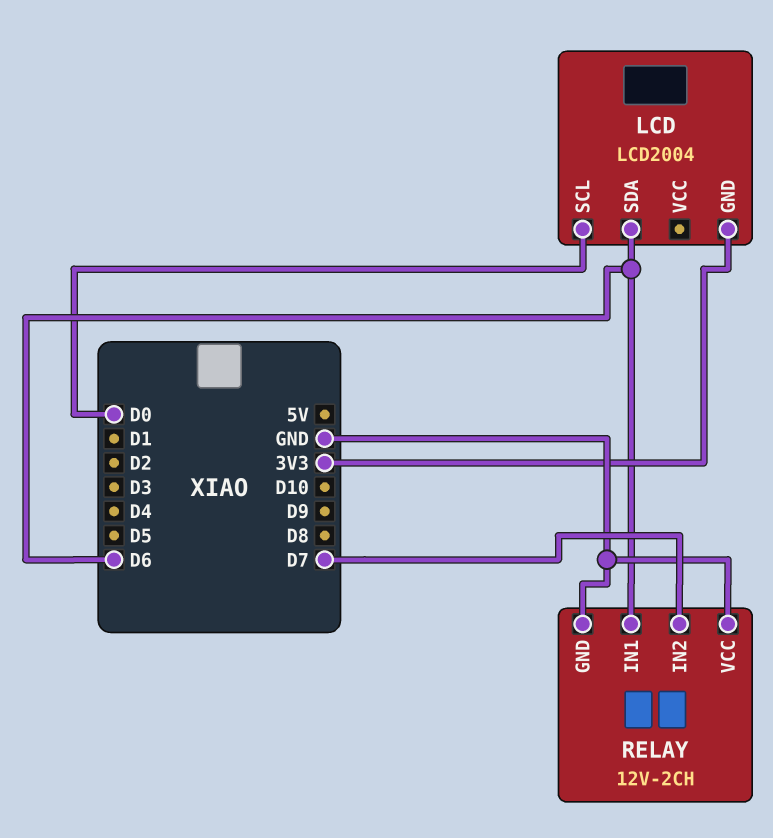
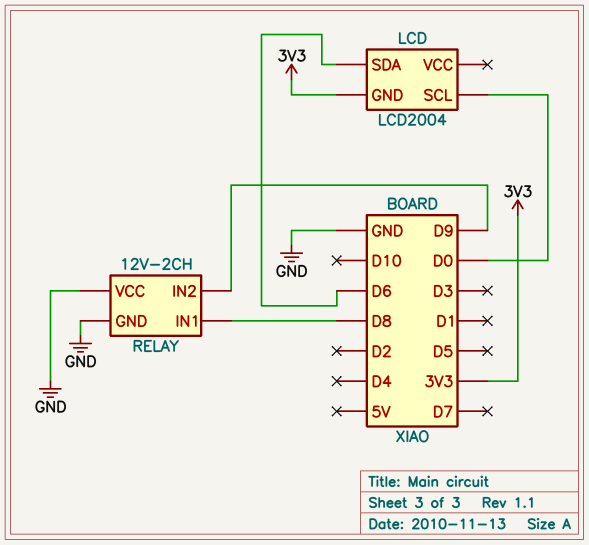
RELAY pin IN1: D6 -> D8
RELAY pin IN2: D7 -> D9

